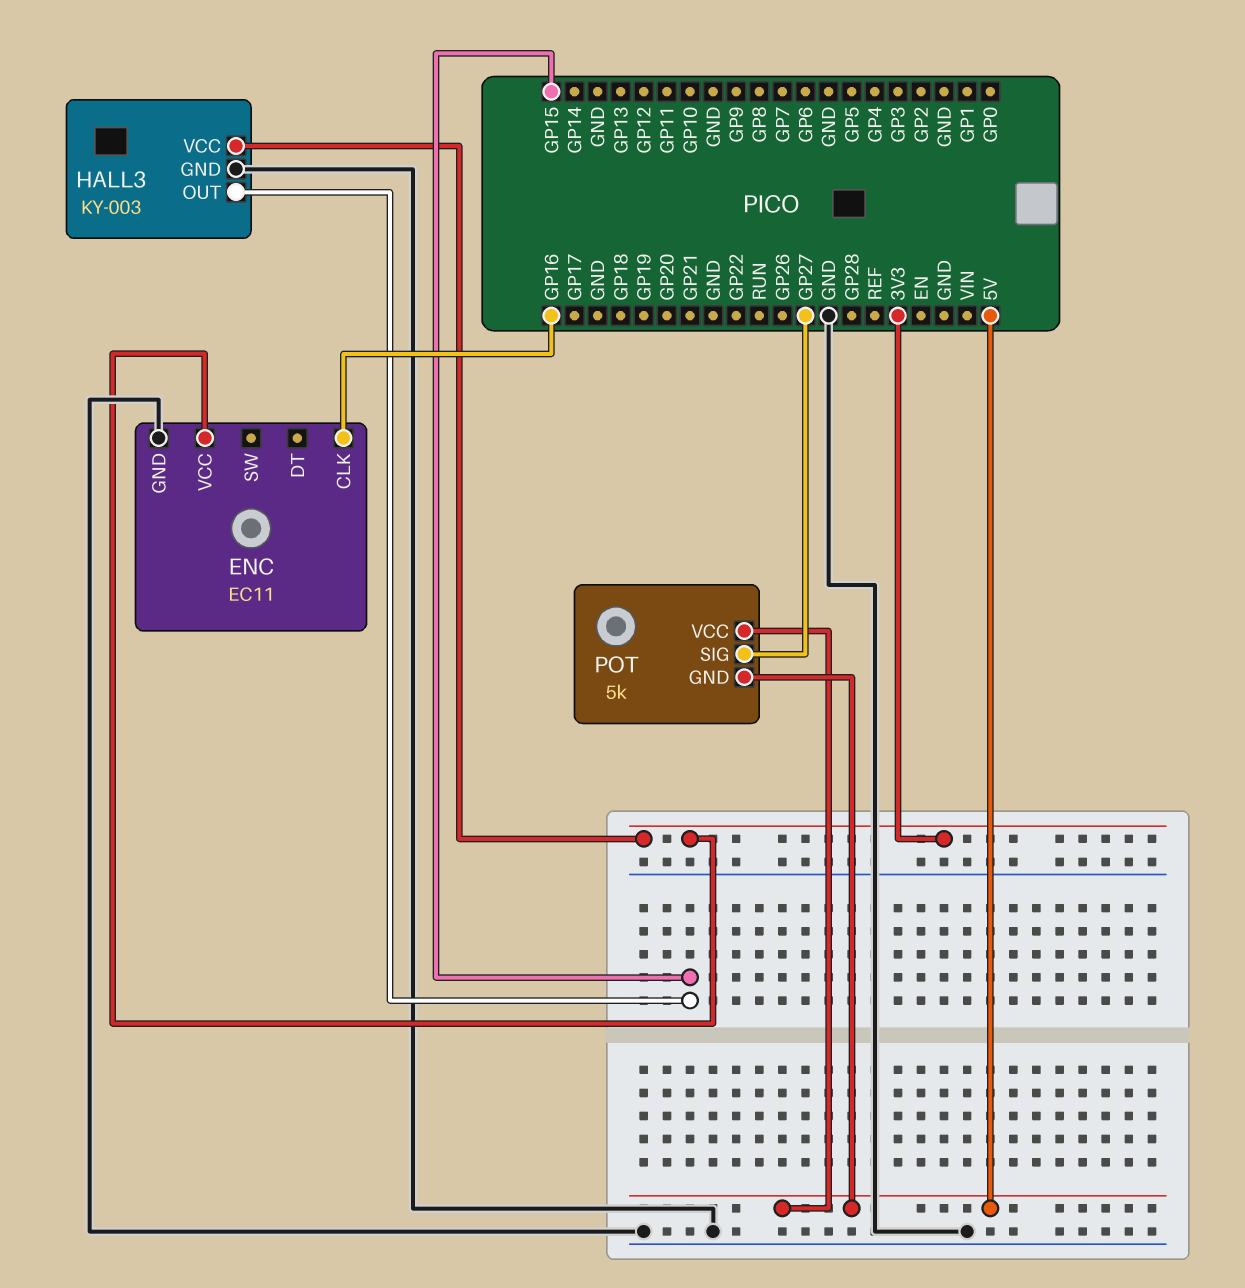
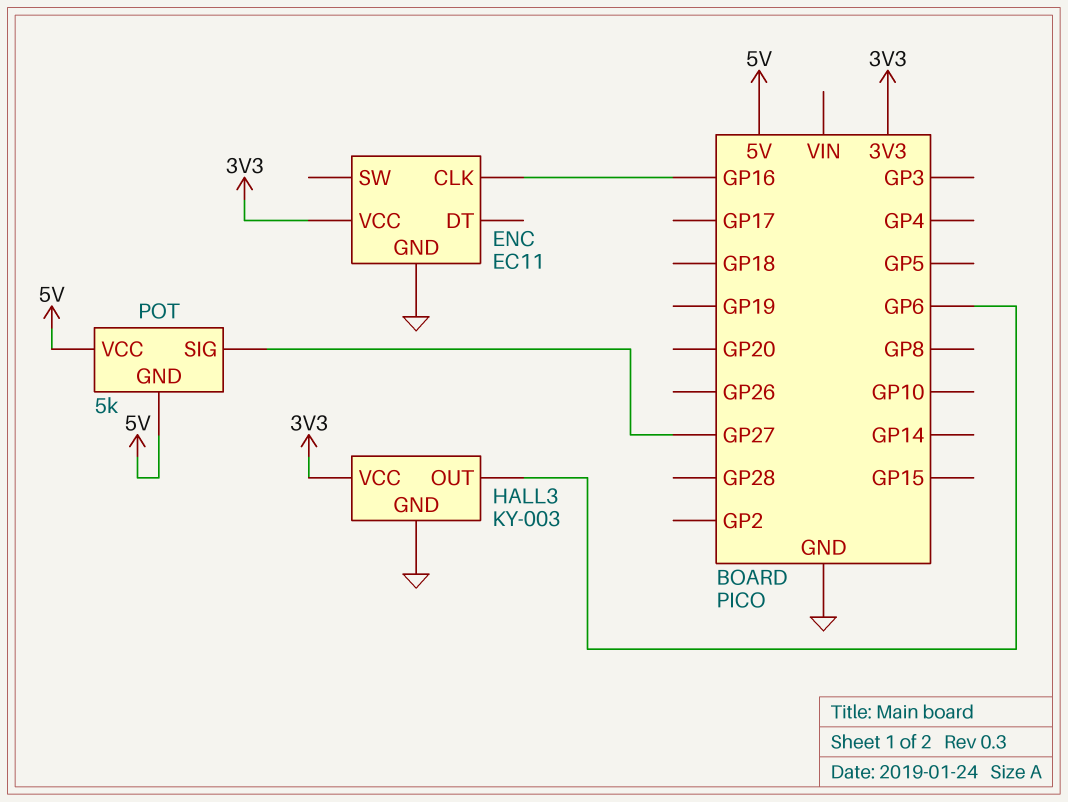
HALL3 pin OUT: GP15 -> GP6

